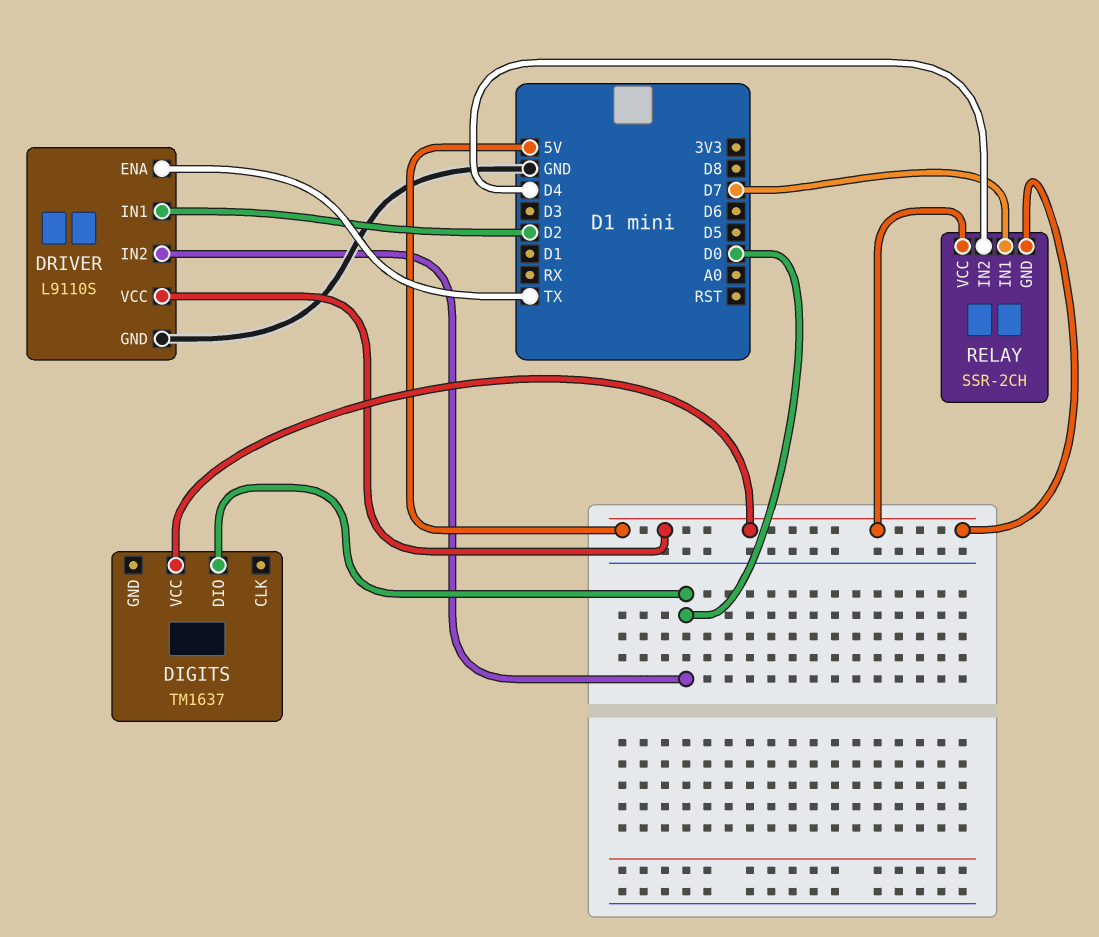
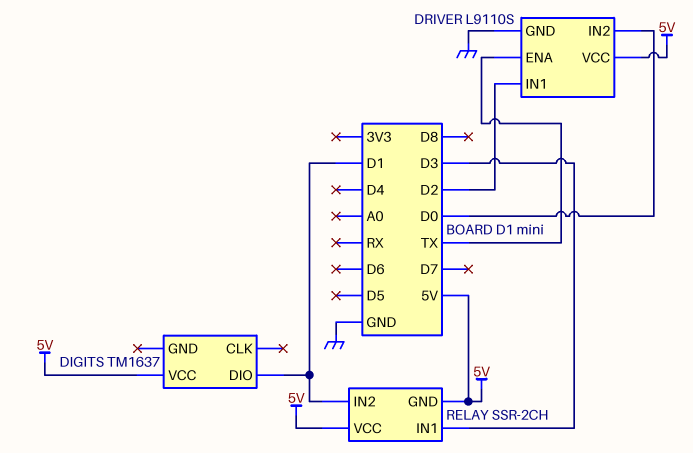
DIGITS pin DIO: D0 -> D1
RELAY pin IN1: D7 -> D3
RELAY pin IN2: D4 -> D1

